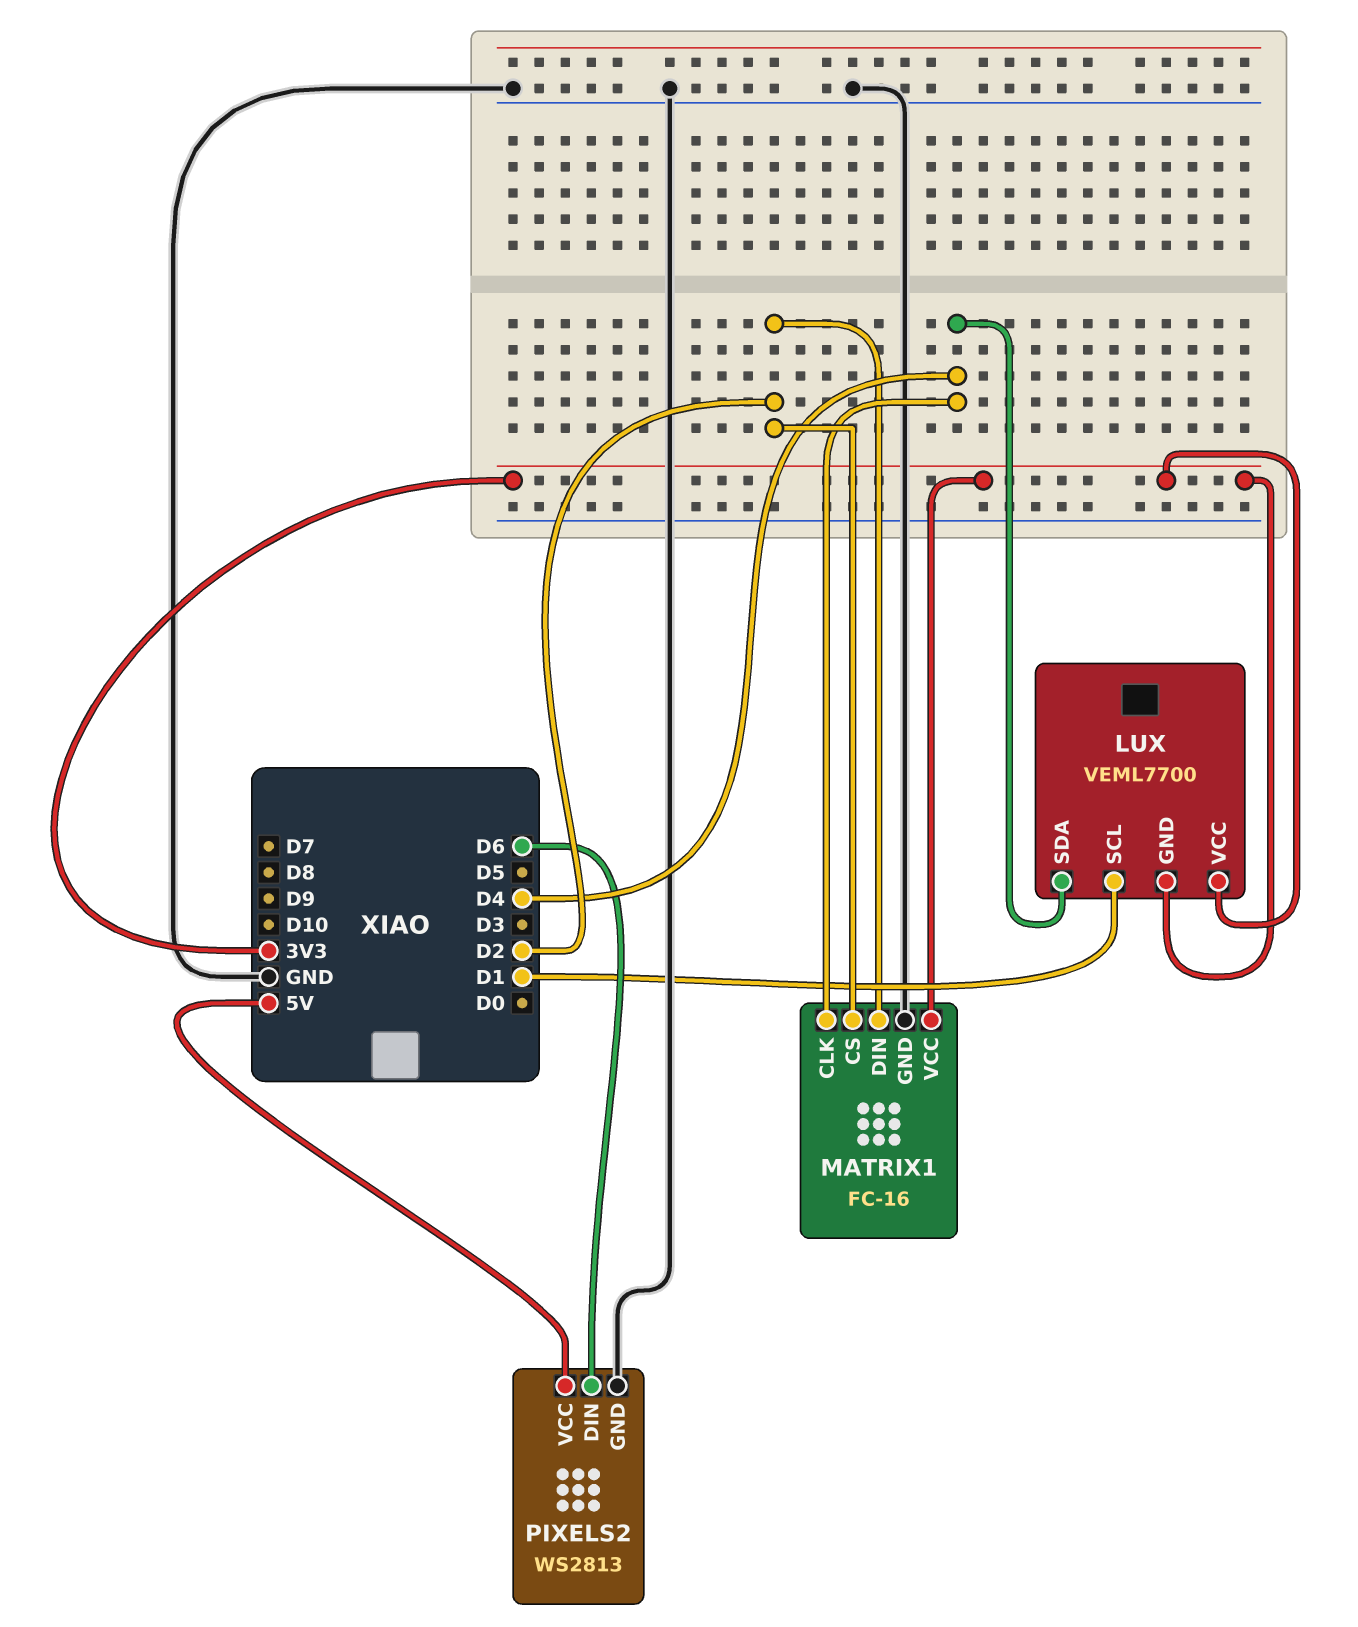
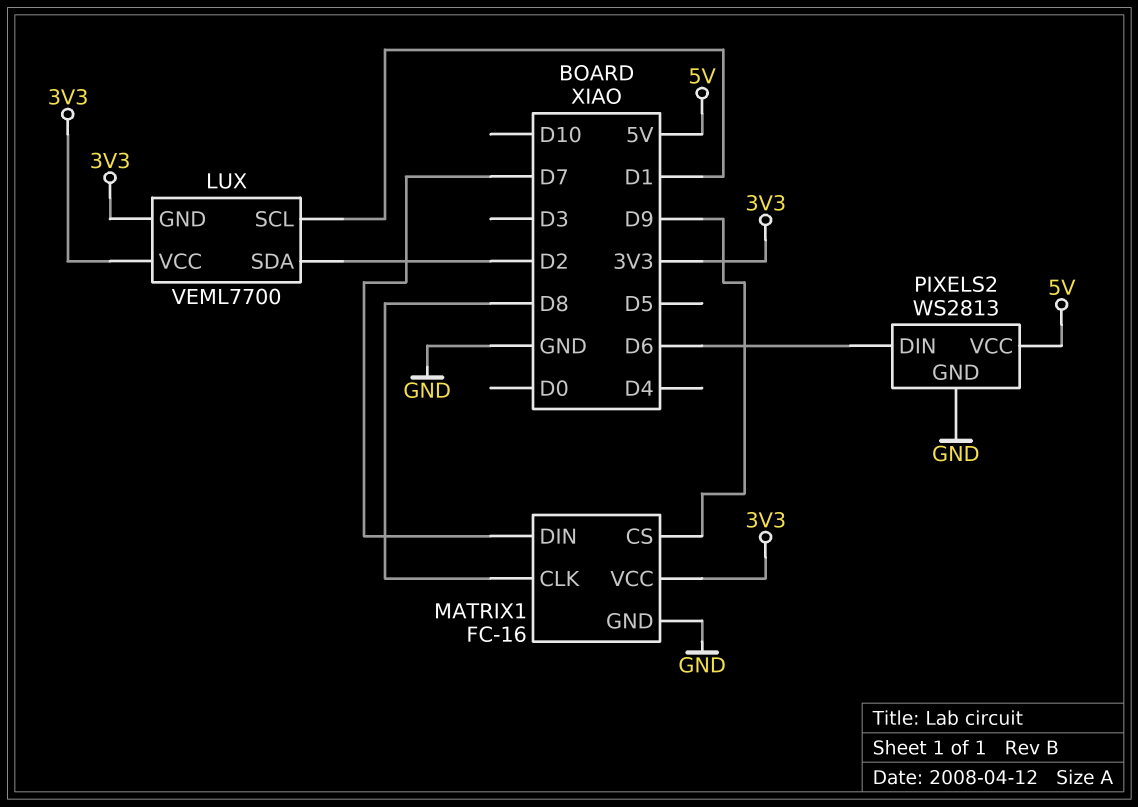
LUX pin SDA: D4 -> D2
MATRIX1 pin CLK: D4 -> D8
MATRIX1 pin CS: D2 -> D9
MATRIX1 pin DIN: D2 -> D7

